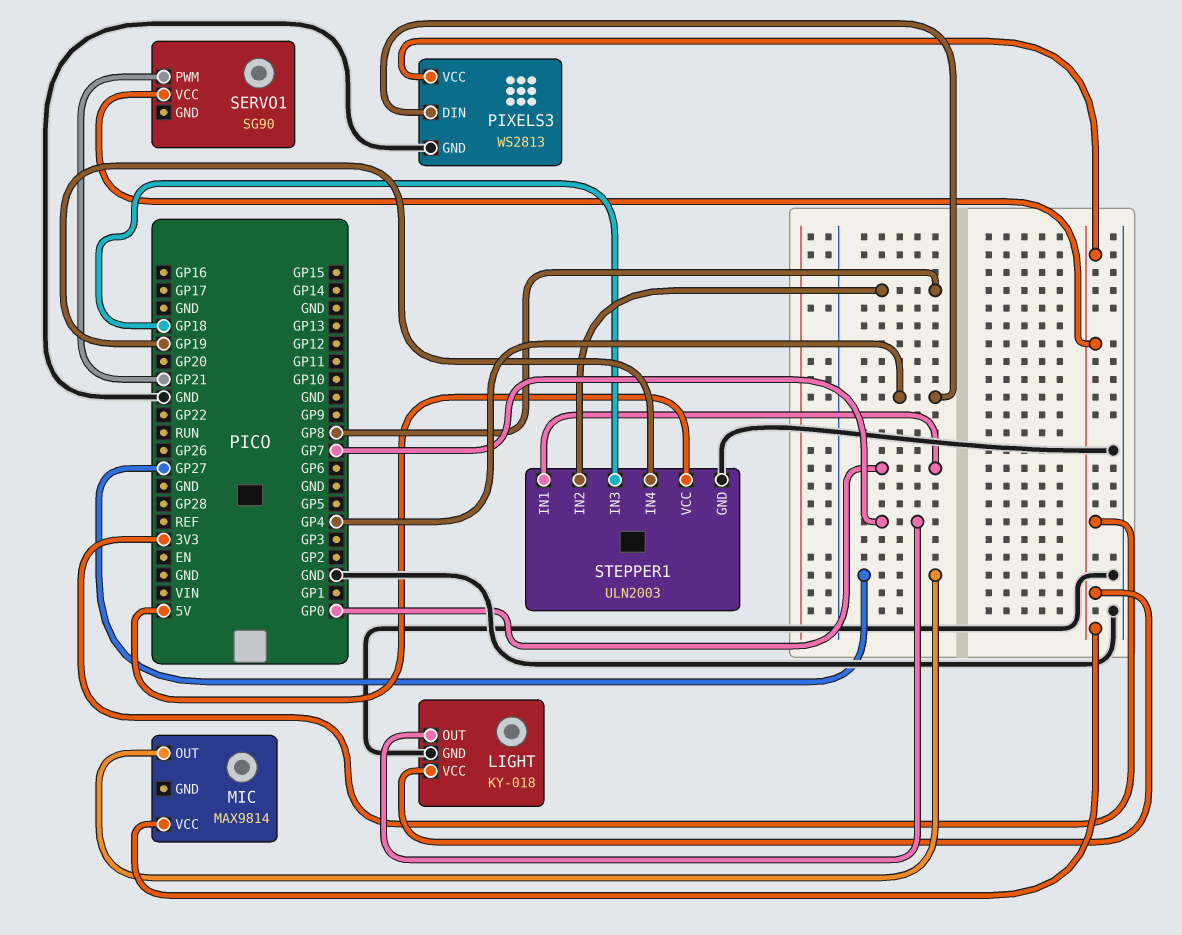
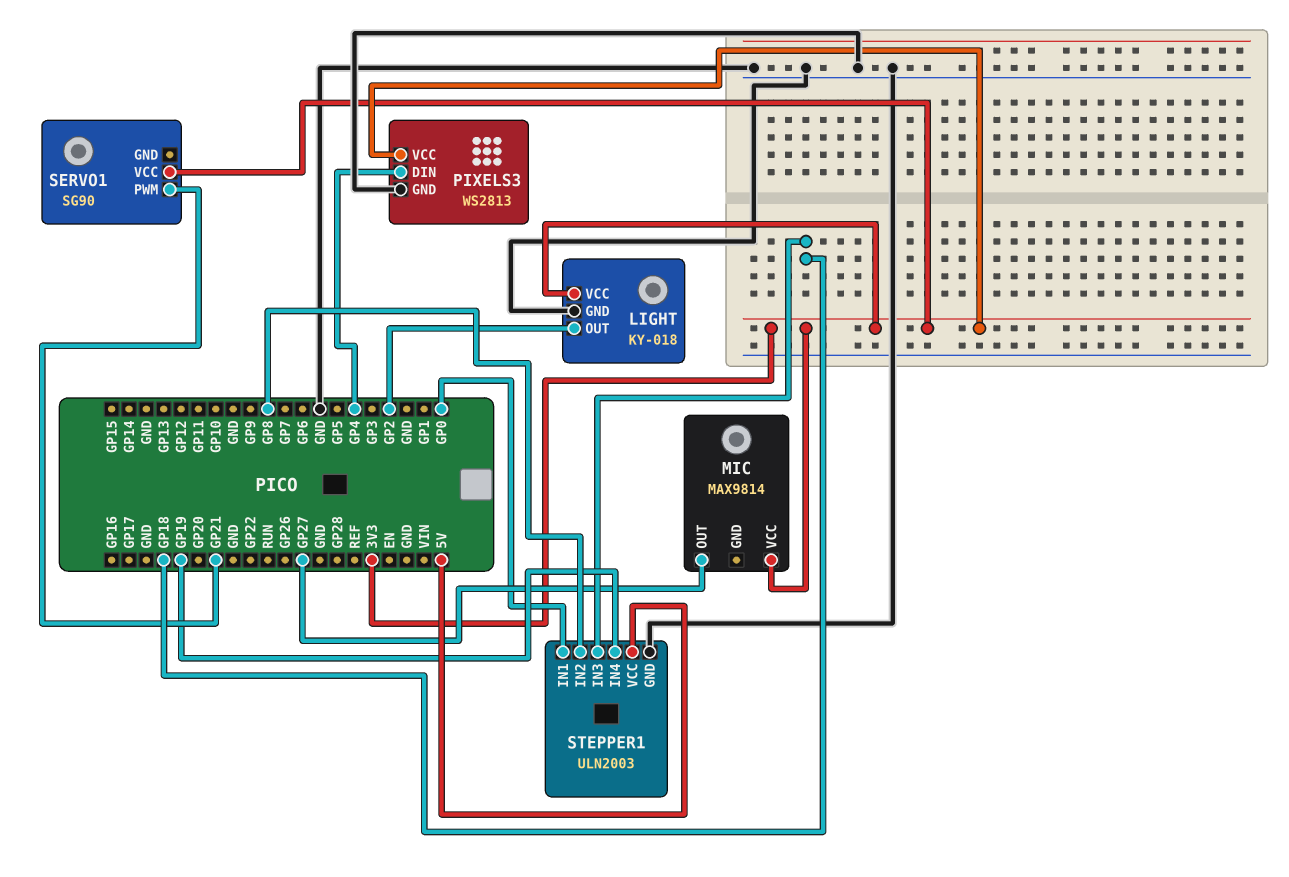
LIGHT pin OUT: GP7 -> GP2

